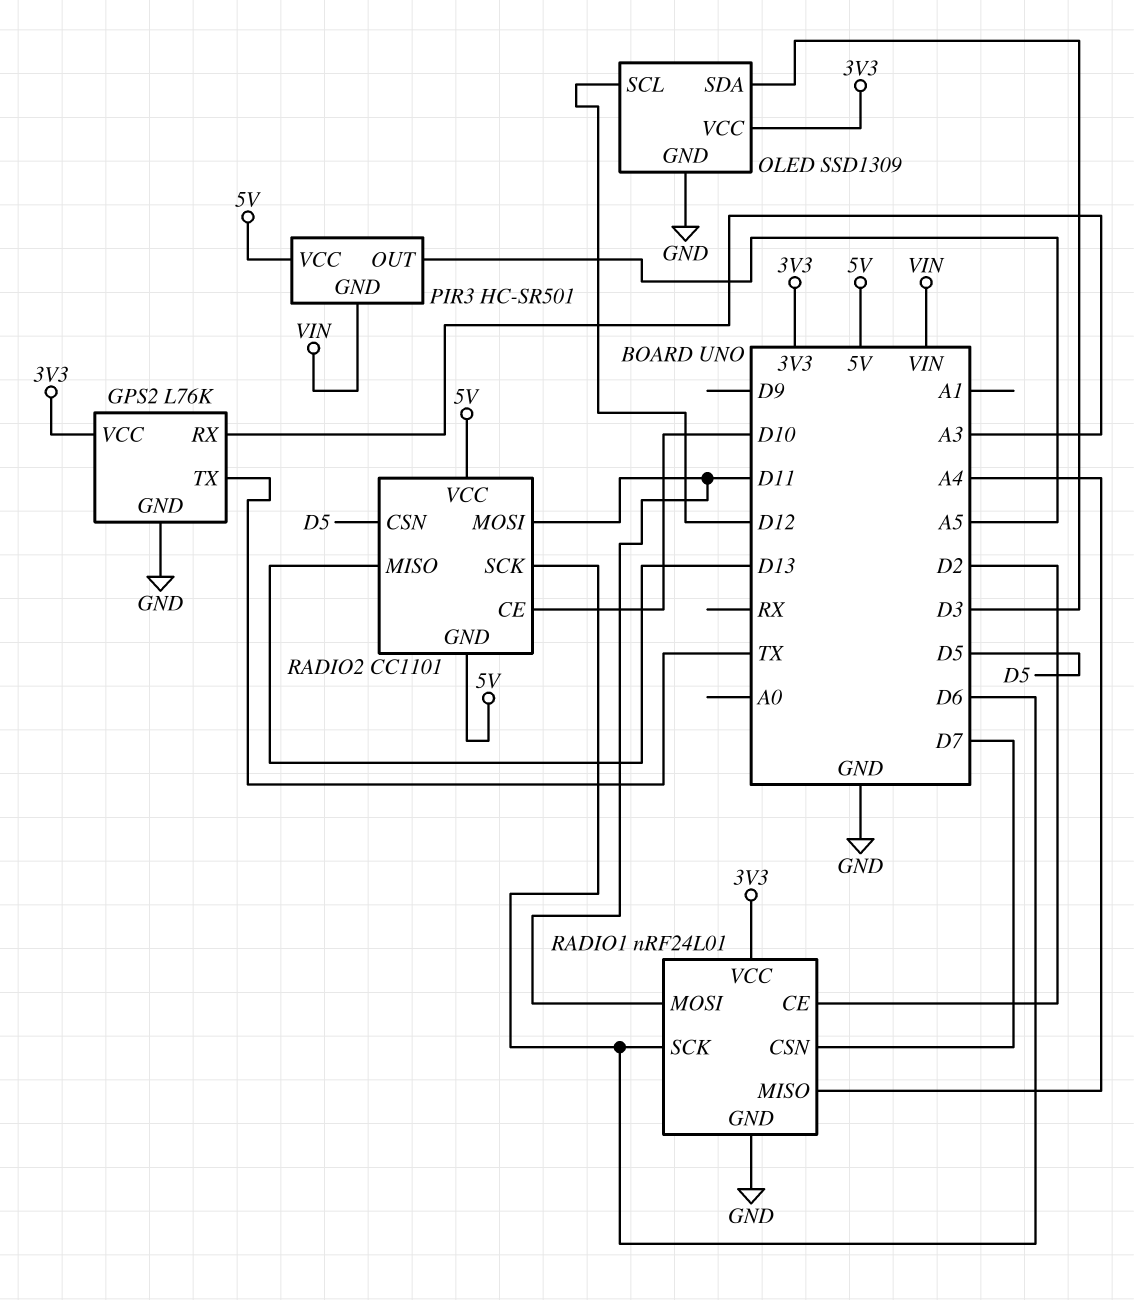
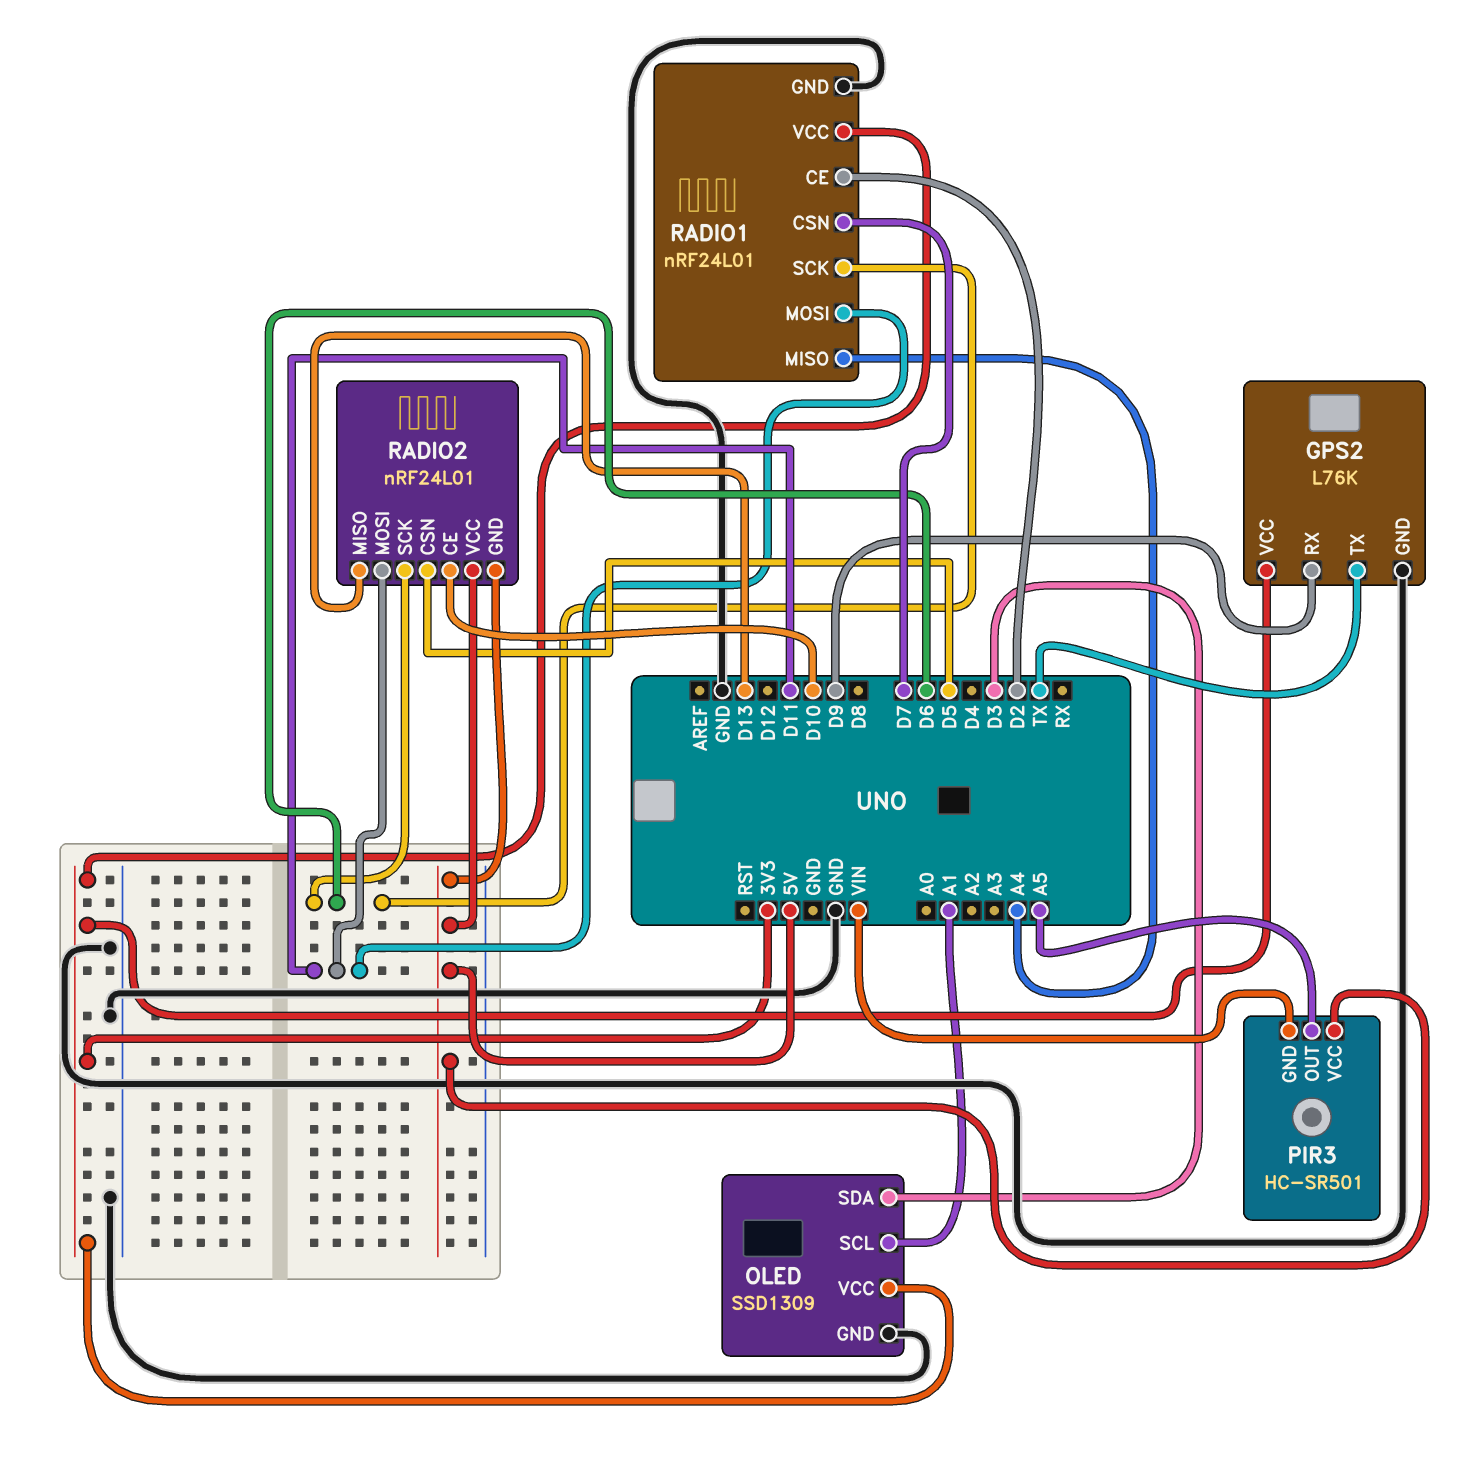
GPS2 pin RX: A3 -> D9
OLED pin SCL: D12 -> A1
RADIO2: CC1101 -> nRF24L01

